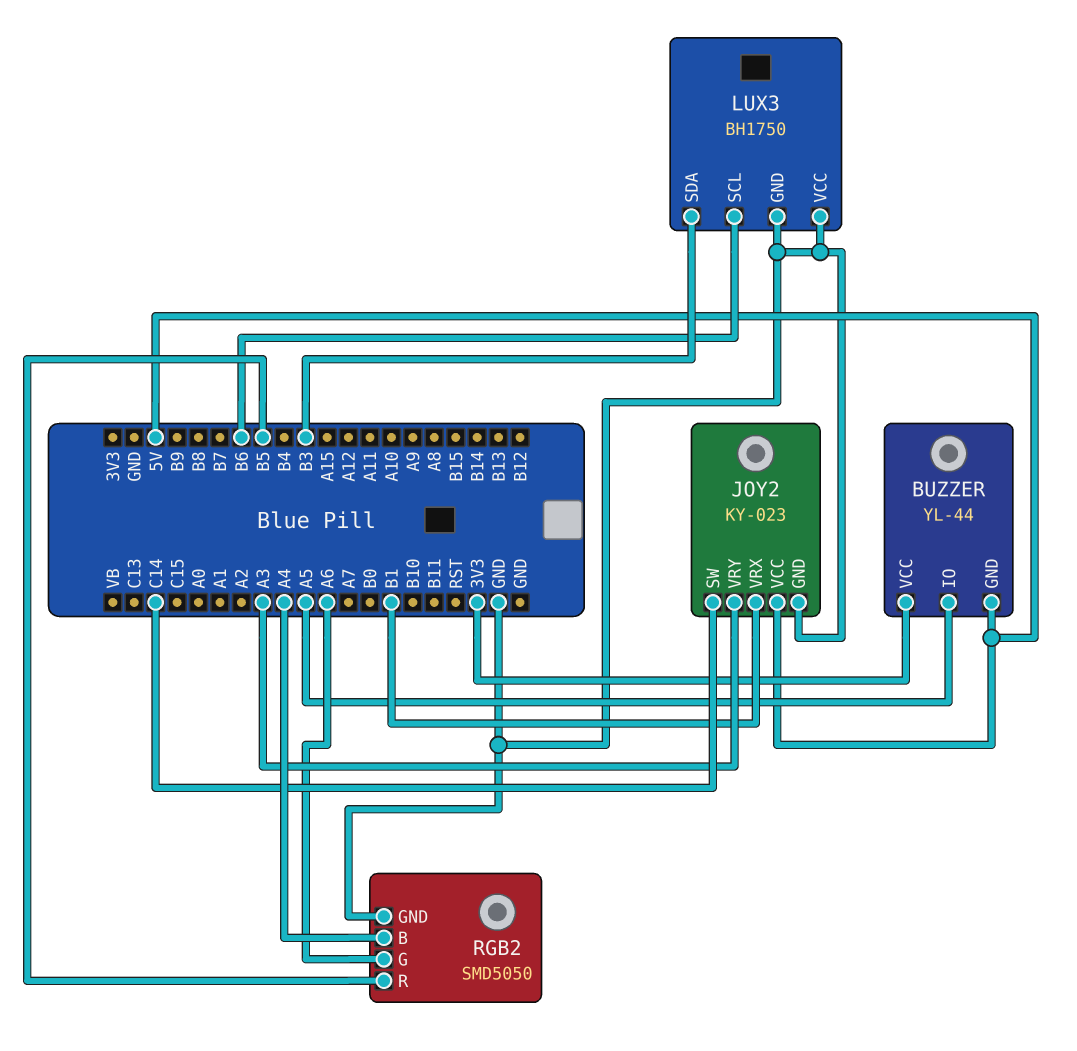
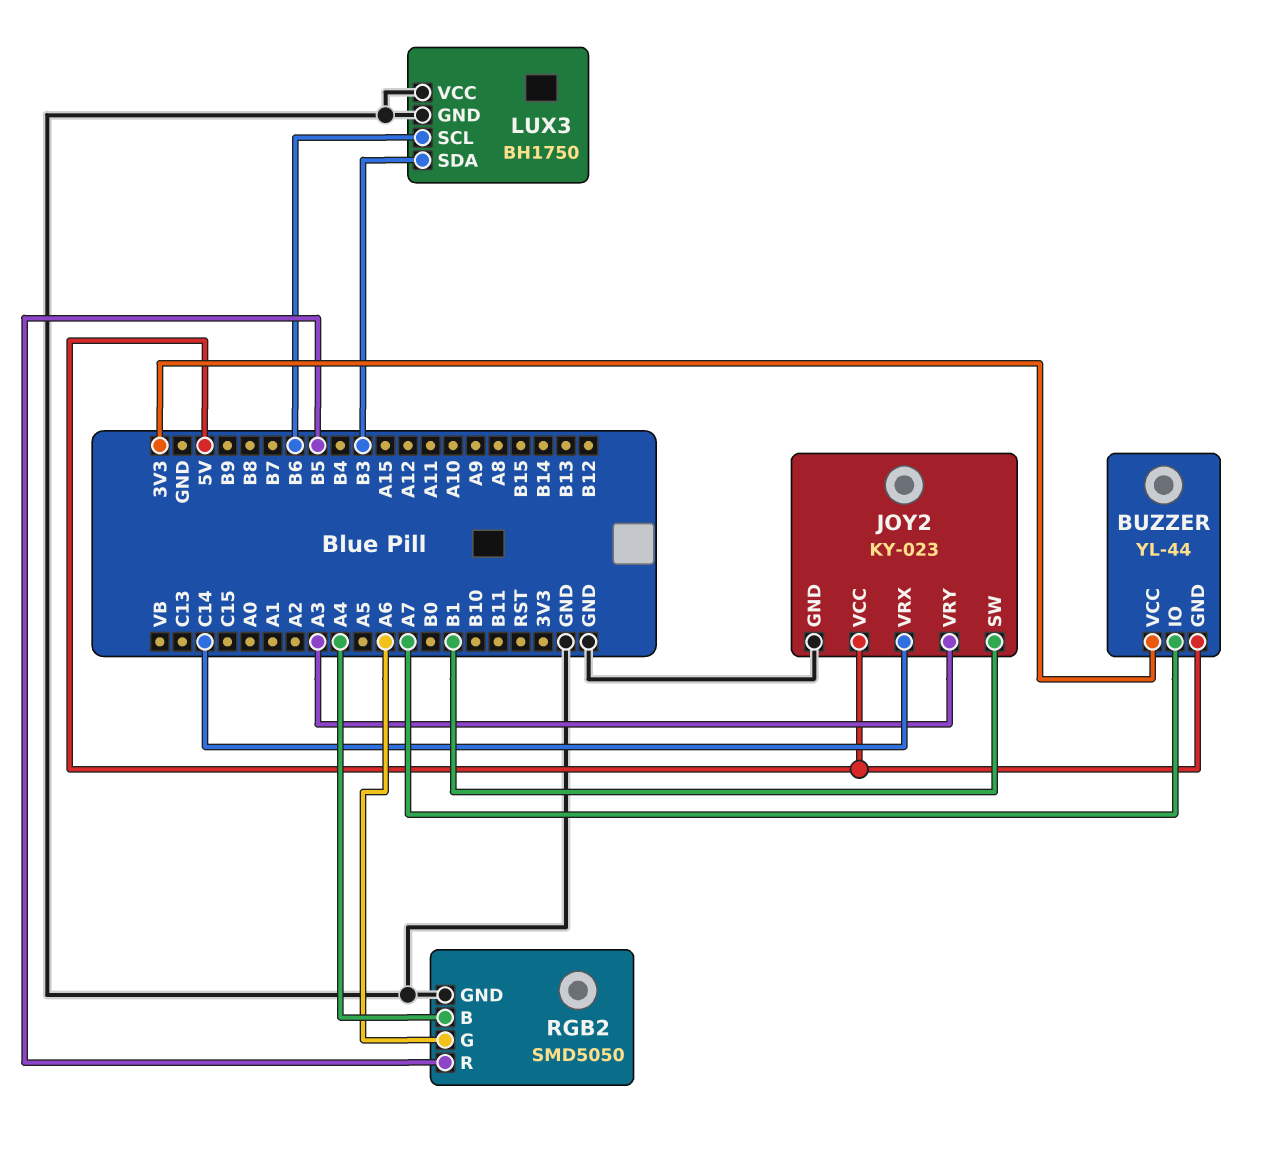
BUZZER pin IO: A5 -> A7
JOY2 pin SW: C14 -> B1
JOY2 pin VRX: B1 -> C14

